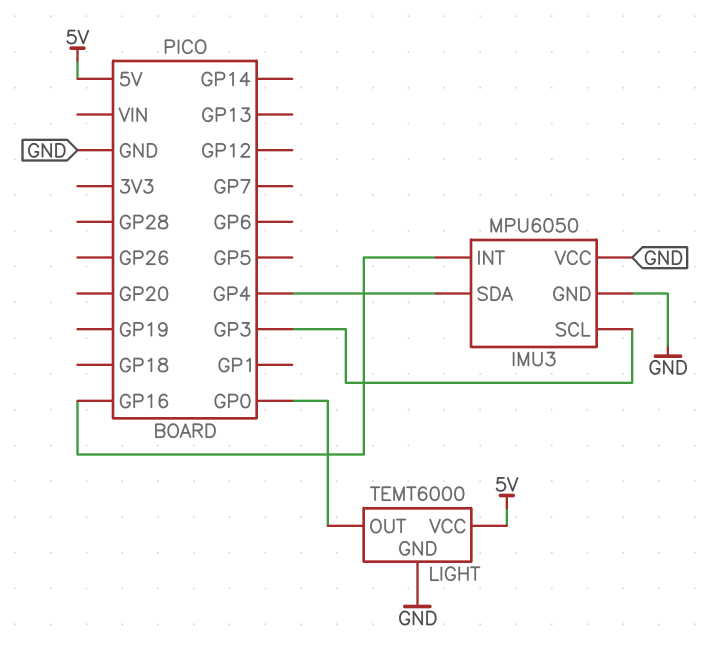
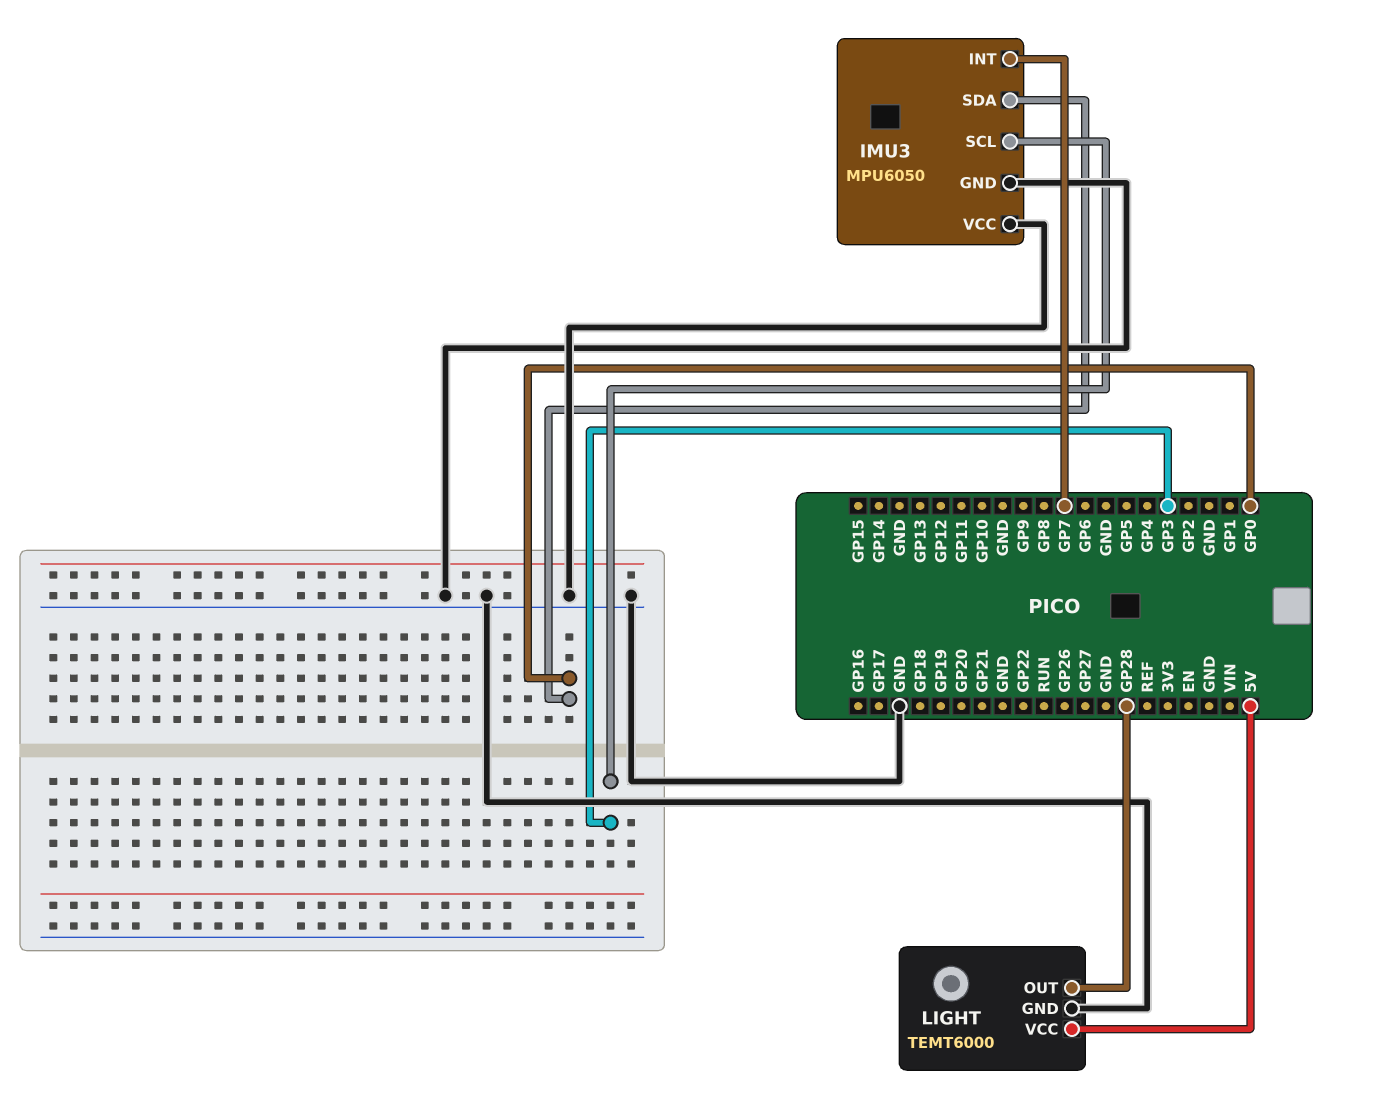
IMU3 pin INT: GP16 -> GP7
IMU3 pin SDA: GP4 -> GP0
LIGHT pin OUT: GP0 -> GP28

